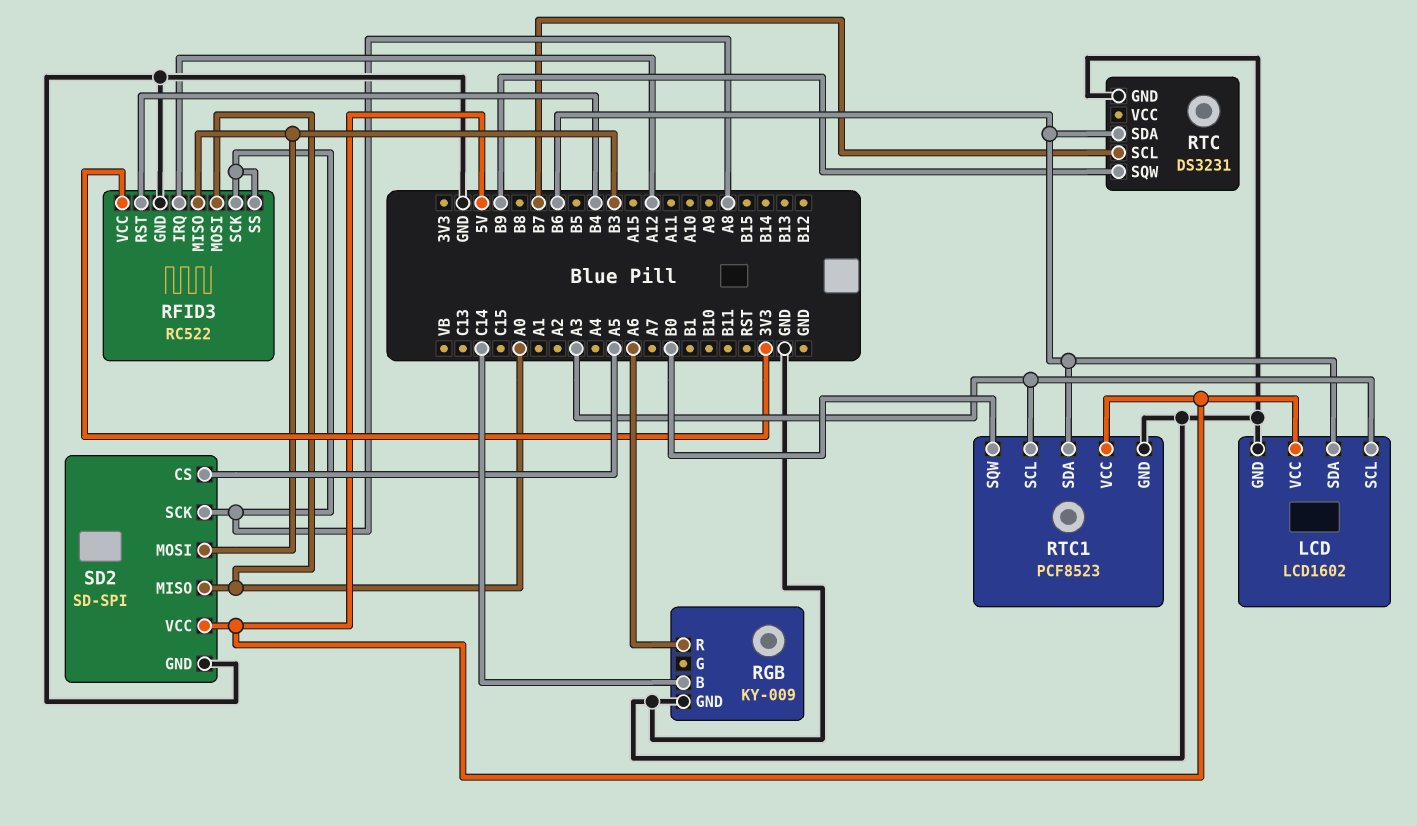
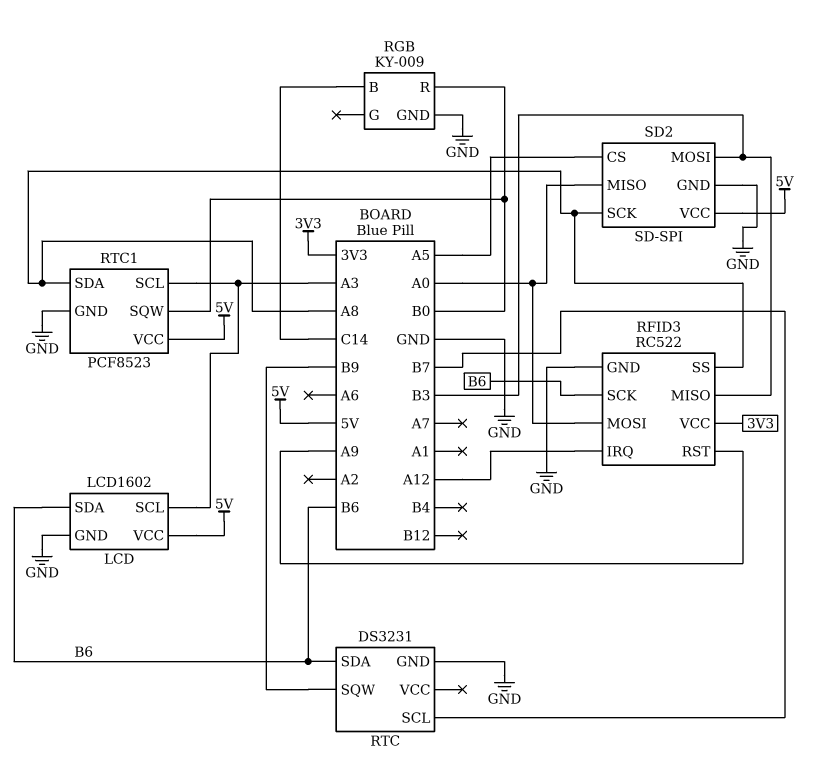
RFID3 pin RST: B4 -> A9
RFID3 pin SCK: A8 -> B6
RGB pin R: A6 -> B0
RTC1 pin SDA: B6 -> A8

